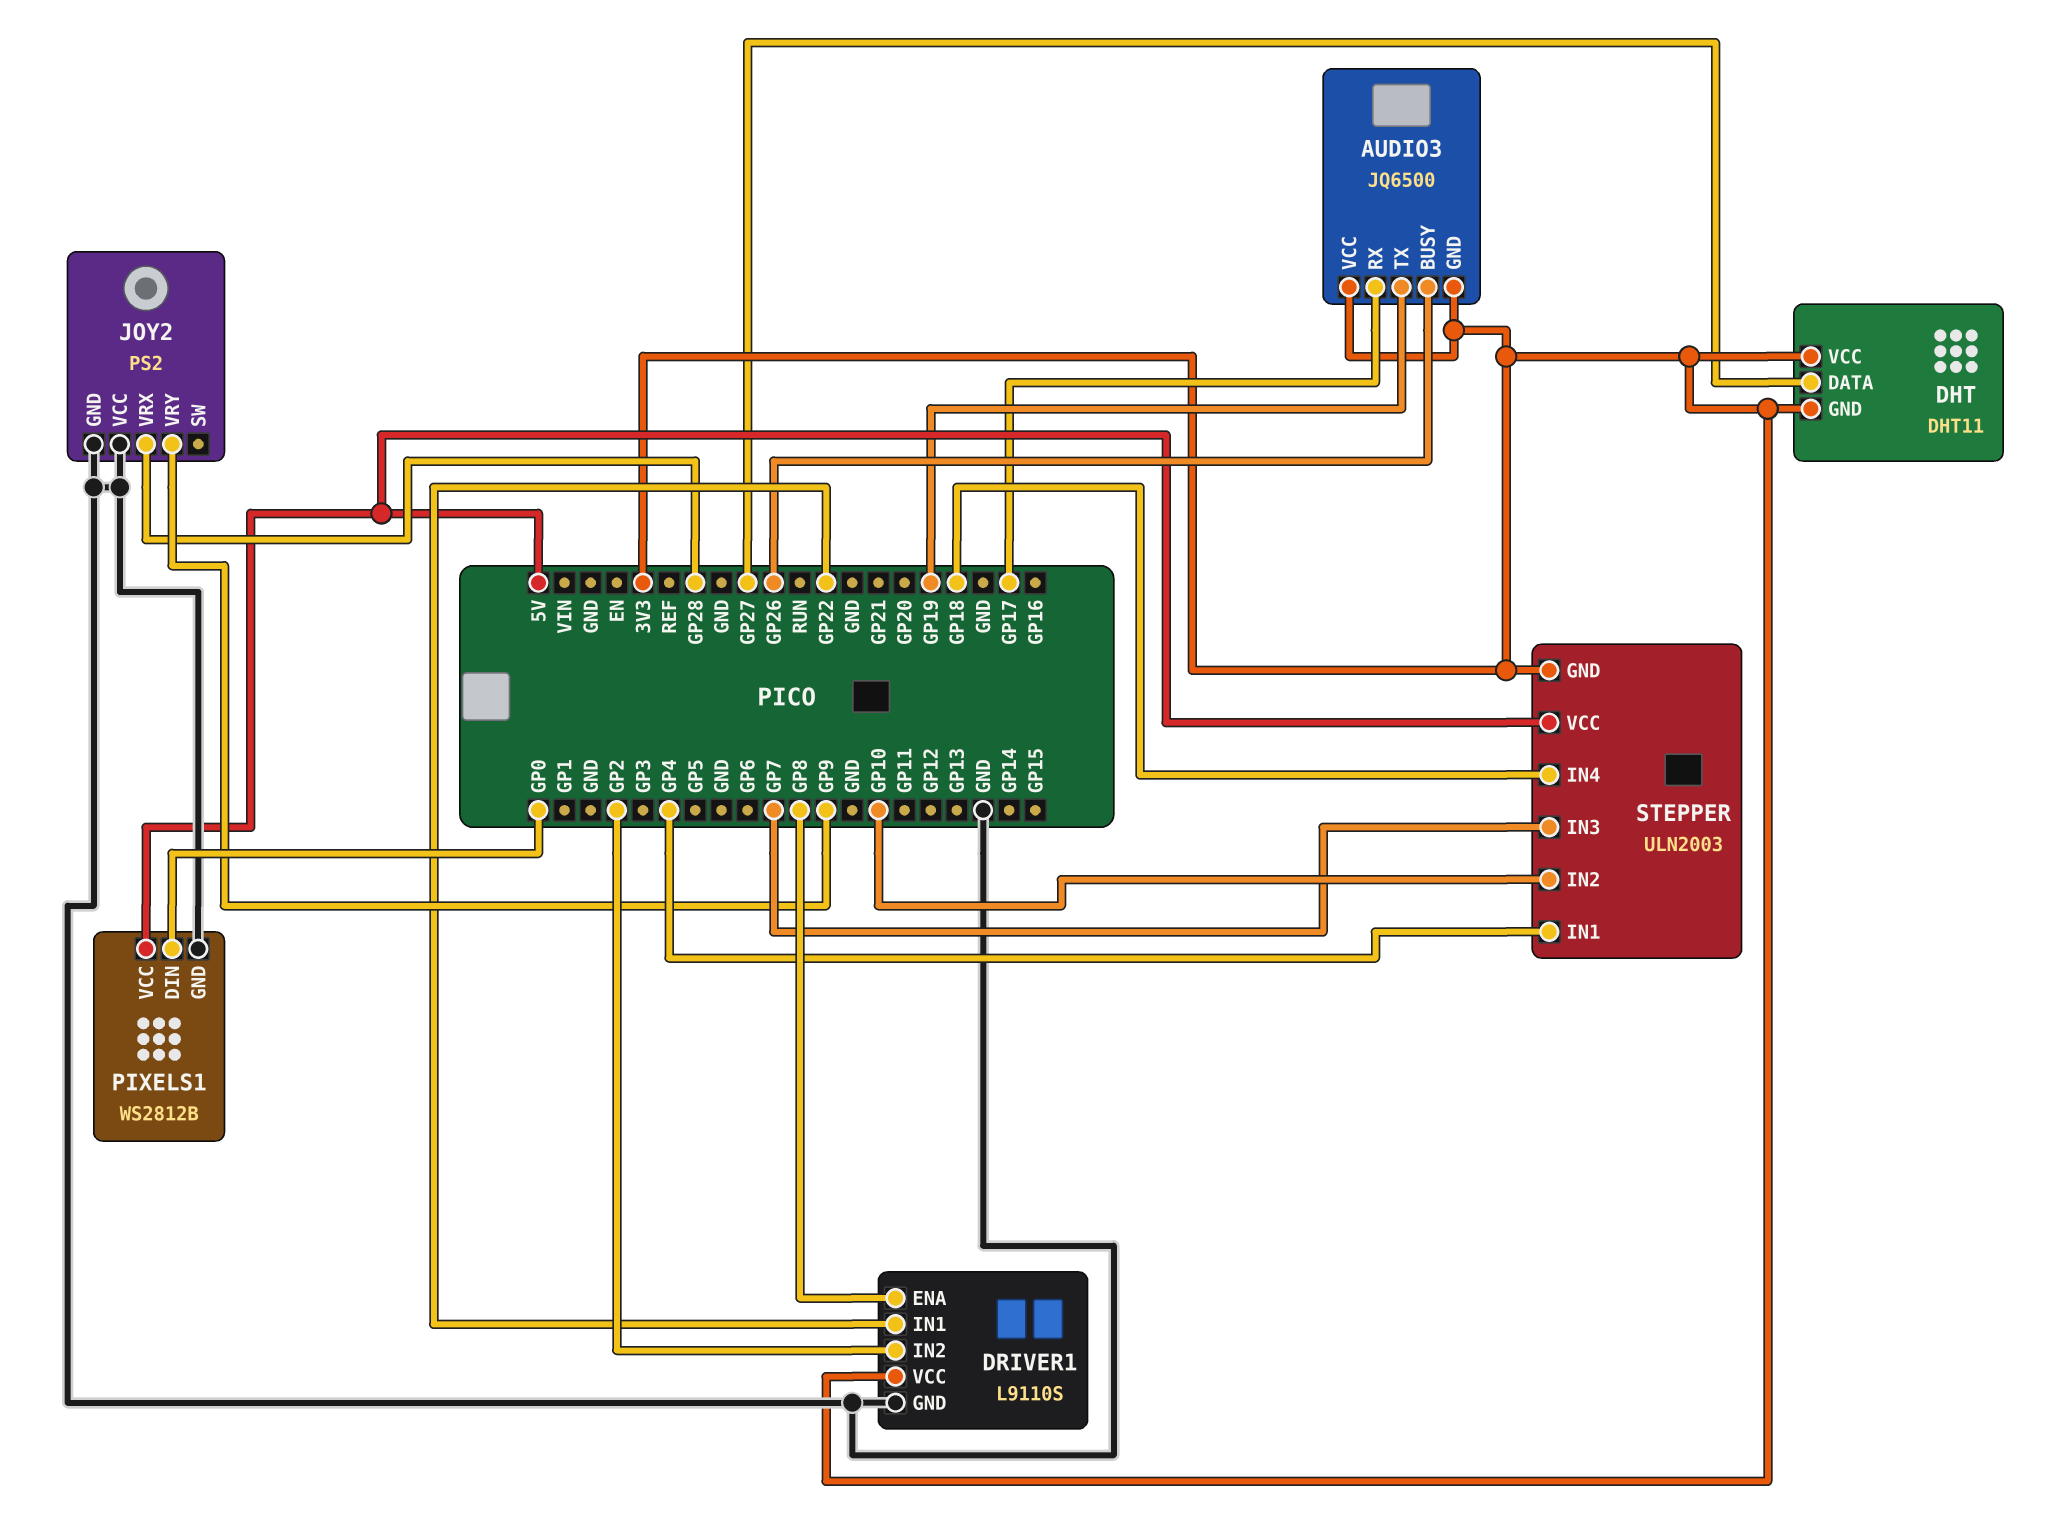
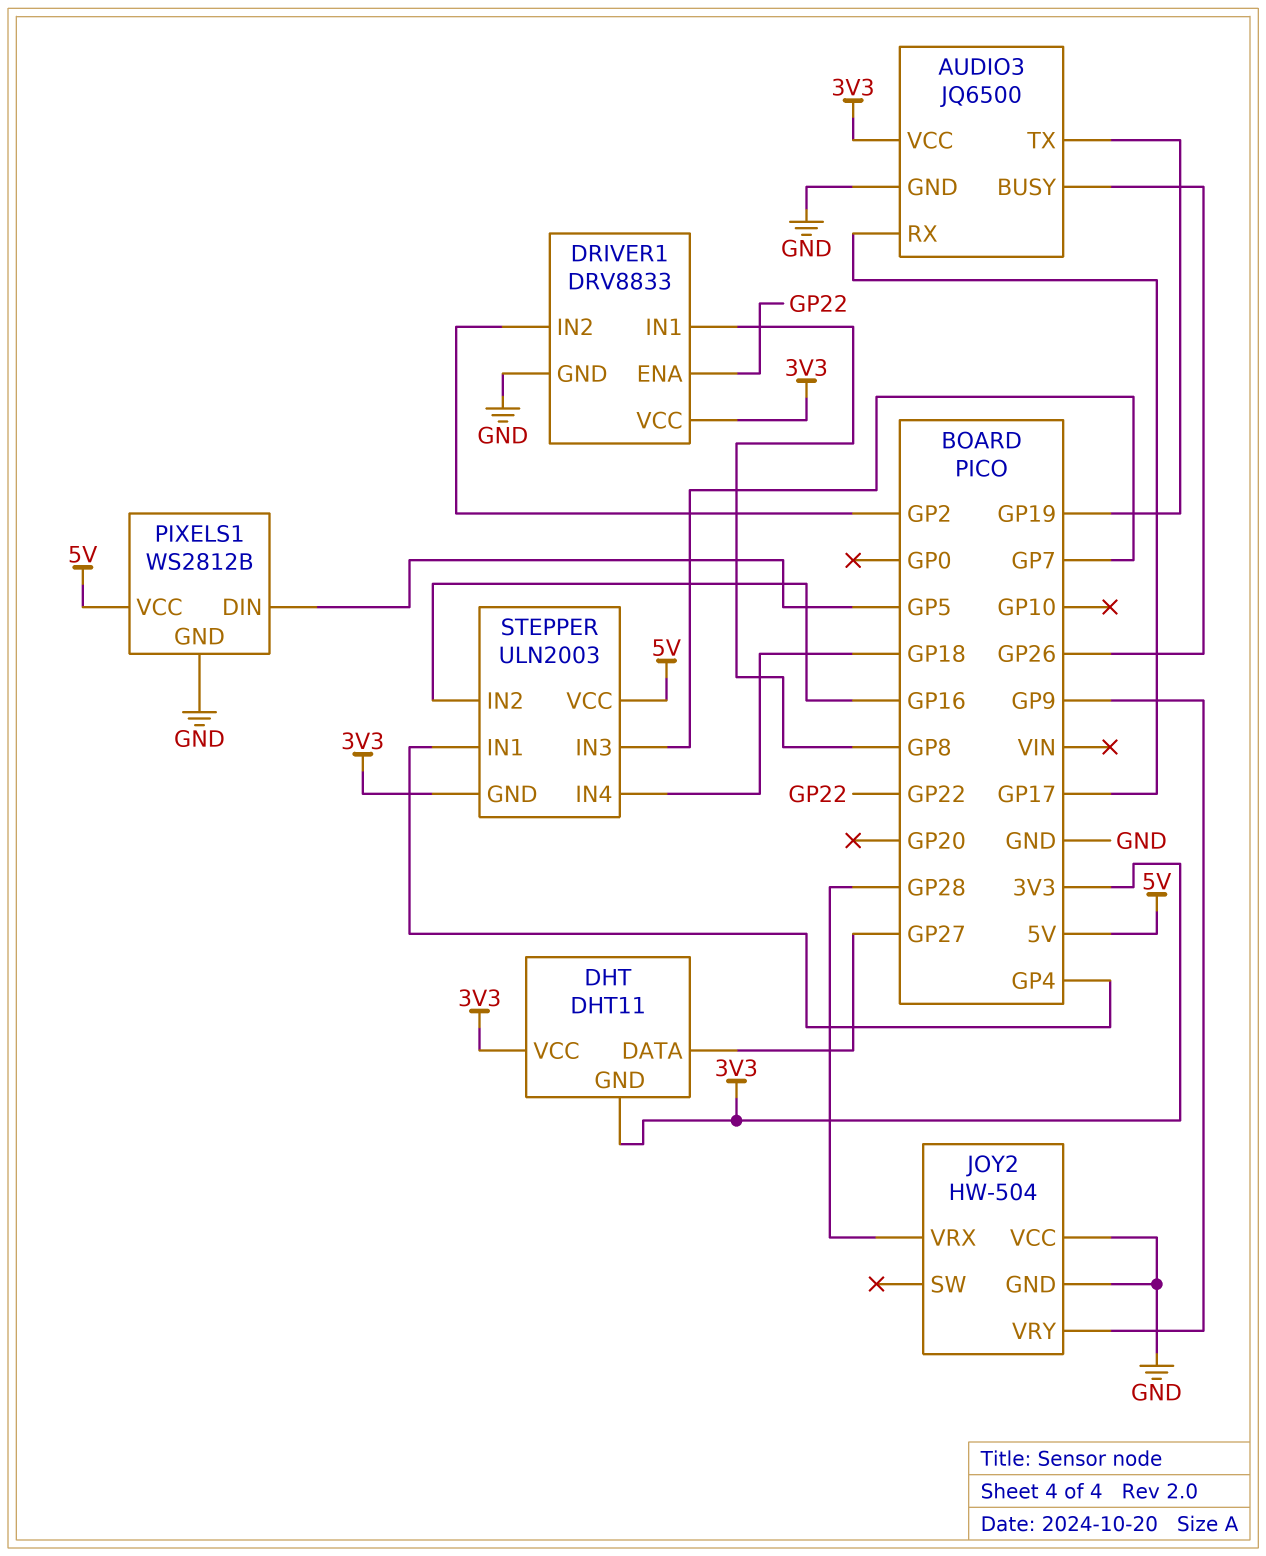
AUDIO3 pin GND: 3V3 -> GND
DRIVER1: L9110S -> DRV8833
DRIVER1 pin ENA: GP8 -> GP22
DRIVER1 pin IN1: GP22 -> GP8
JOY2: PS2 -> HW-504
PIXELS1 pin DIN: GP0 -> GP5
STEPPER pin IN2: GP10 -> GP16

